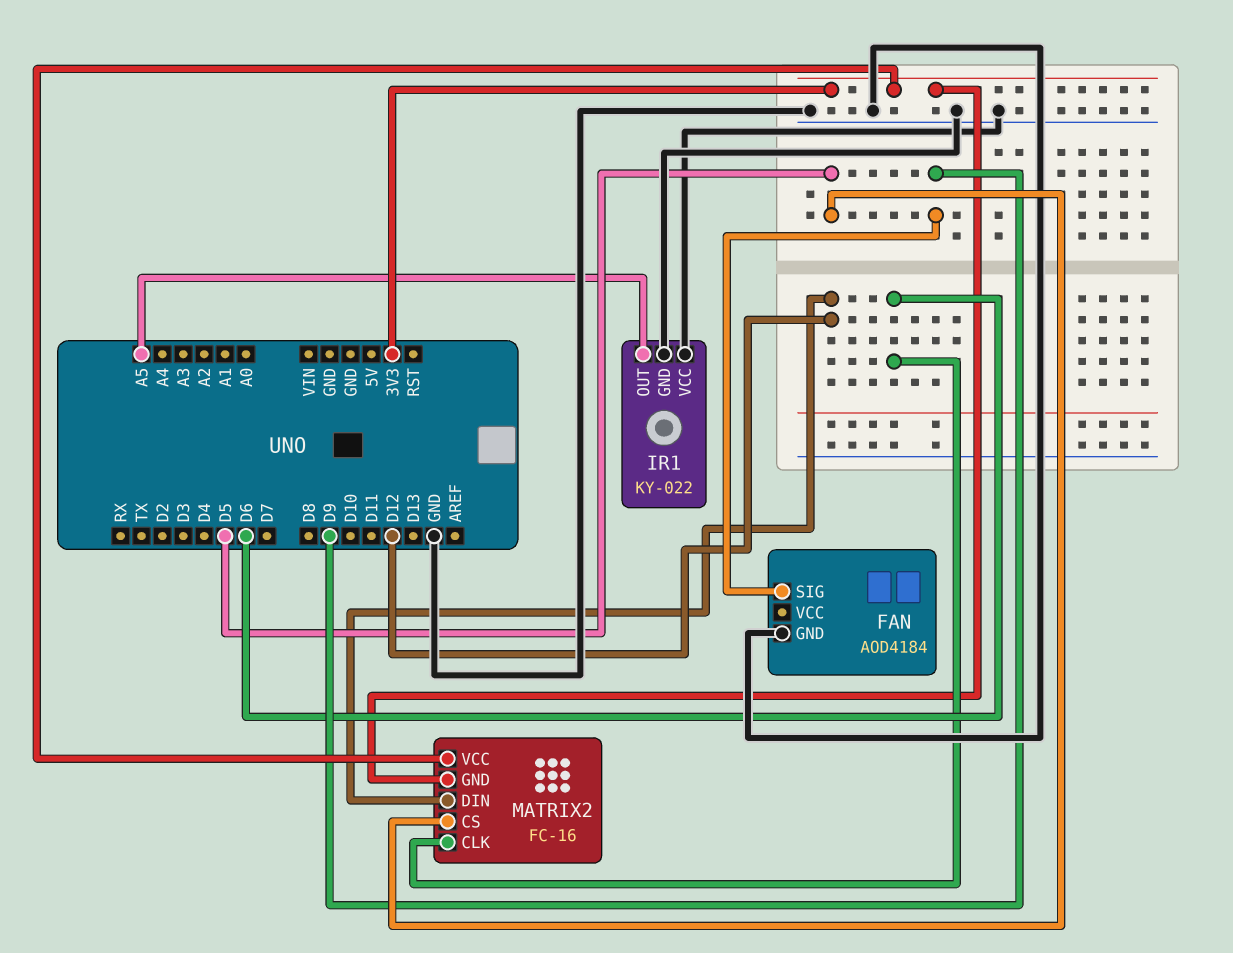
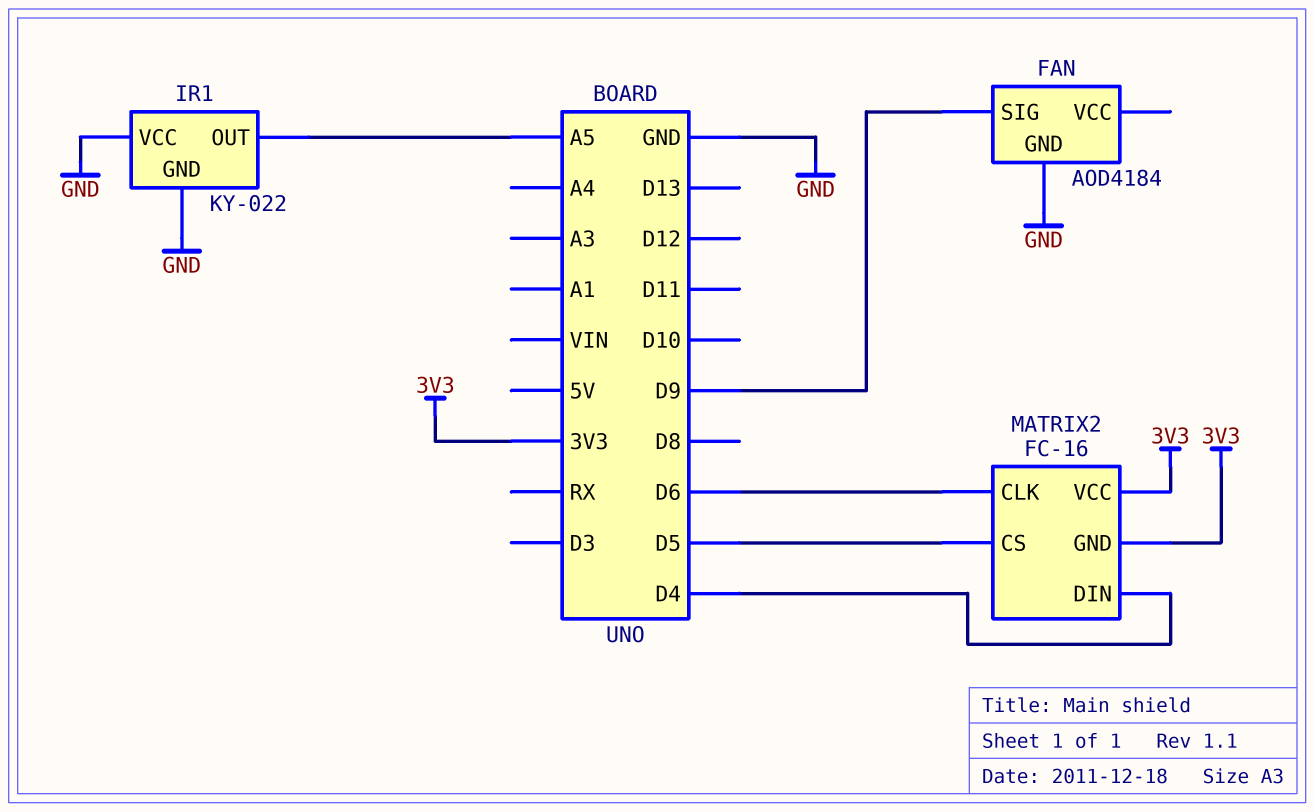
MATRIX2 pin DIN: D12 -> D4

